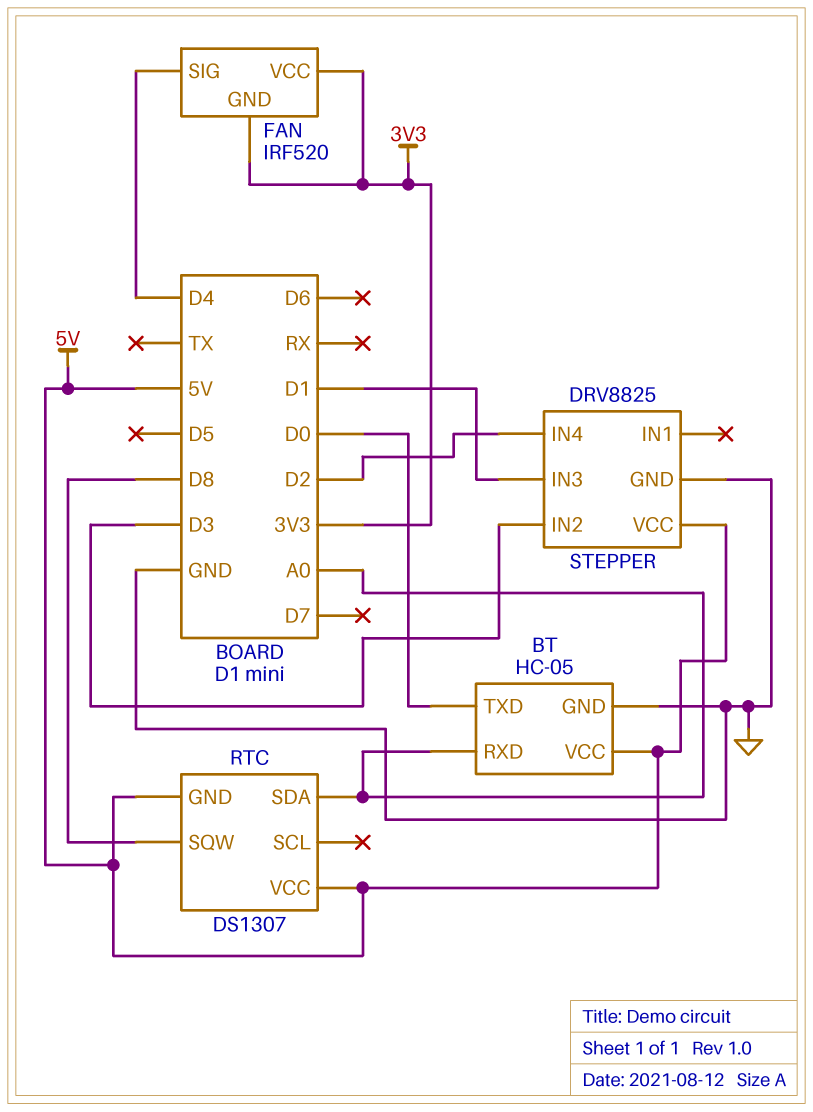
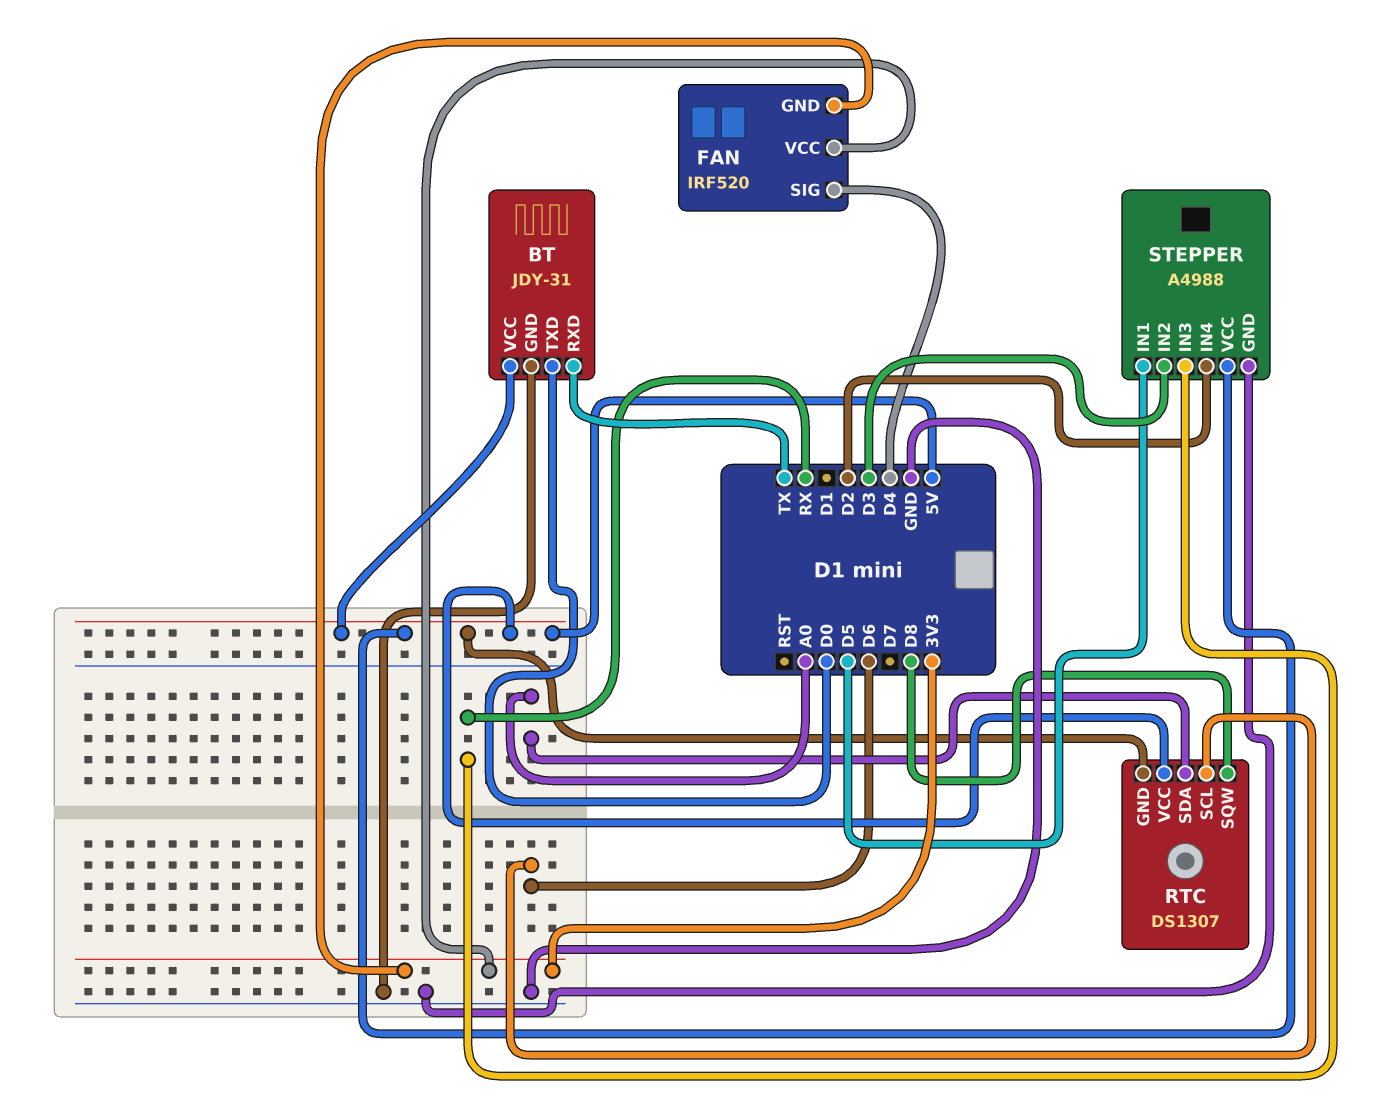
BT: HC-05 -> JDY-31
BT pin RXD: A0 -> TX
RTC pin SCL: none -> D6
STEPPER: DRV8825 -> A4988
STEPPER pin IN1: none -> D5
STEPPER pin IN3: D1 -> RX

